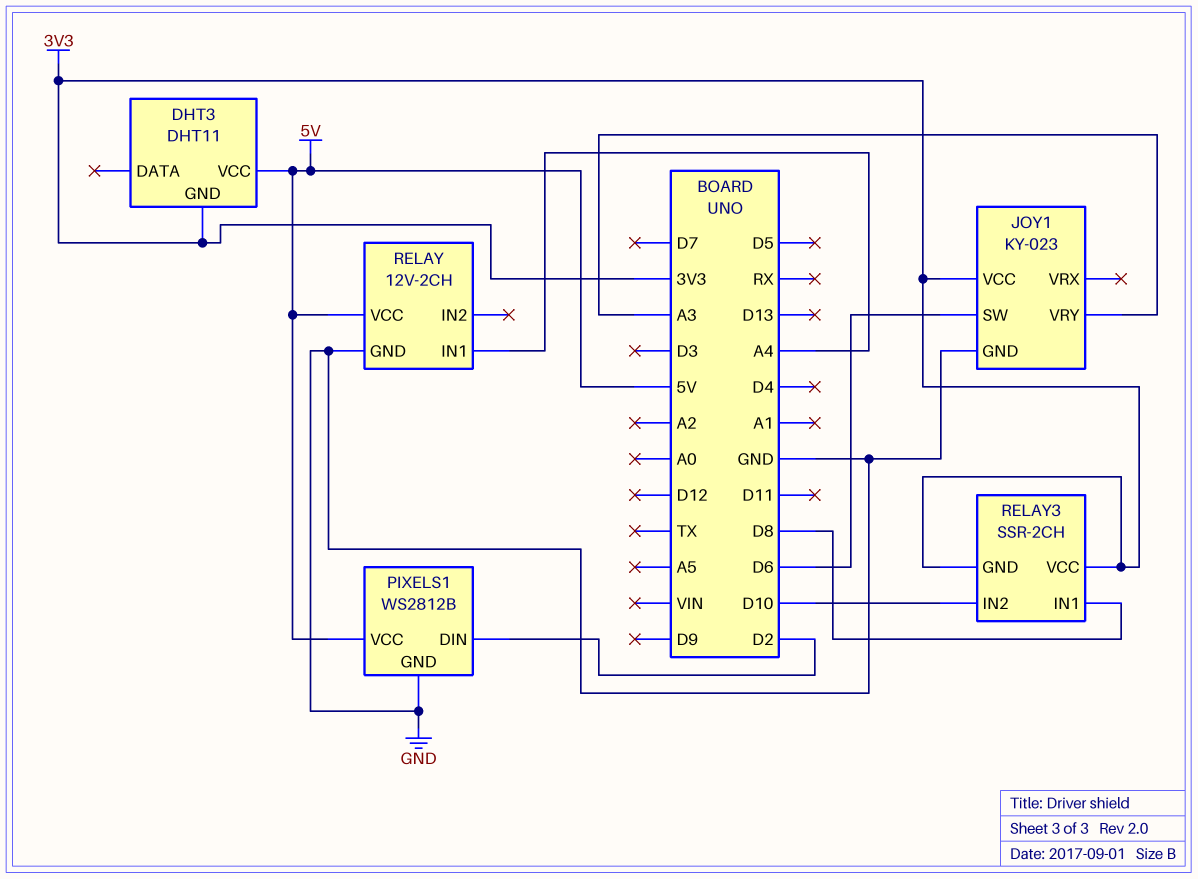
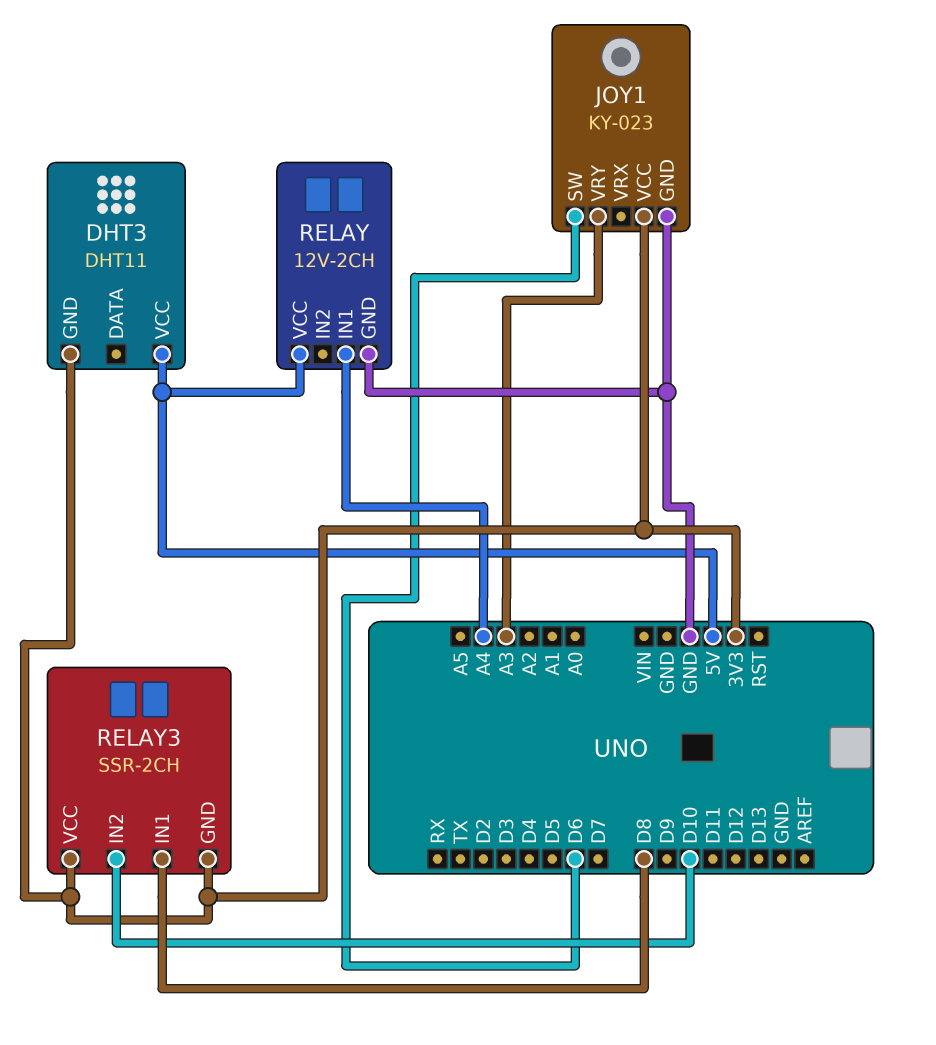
PIXELS1: WS2812B -> none
PIXELS1 pin DIN: D2 -> none
PIXELS1 pin GND: GND -> none
PIXELS1 pin VCC: 5V -> none

